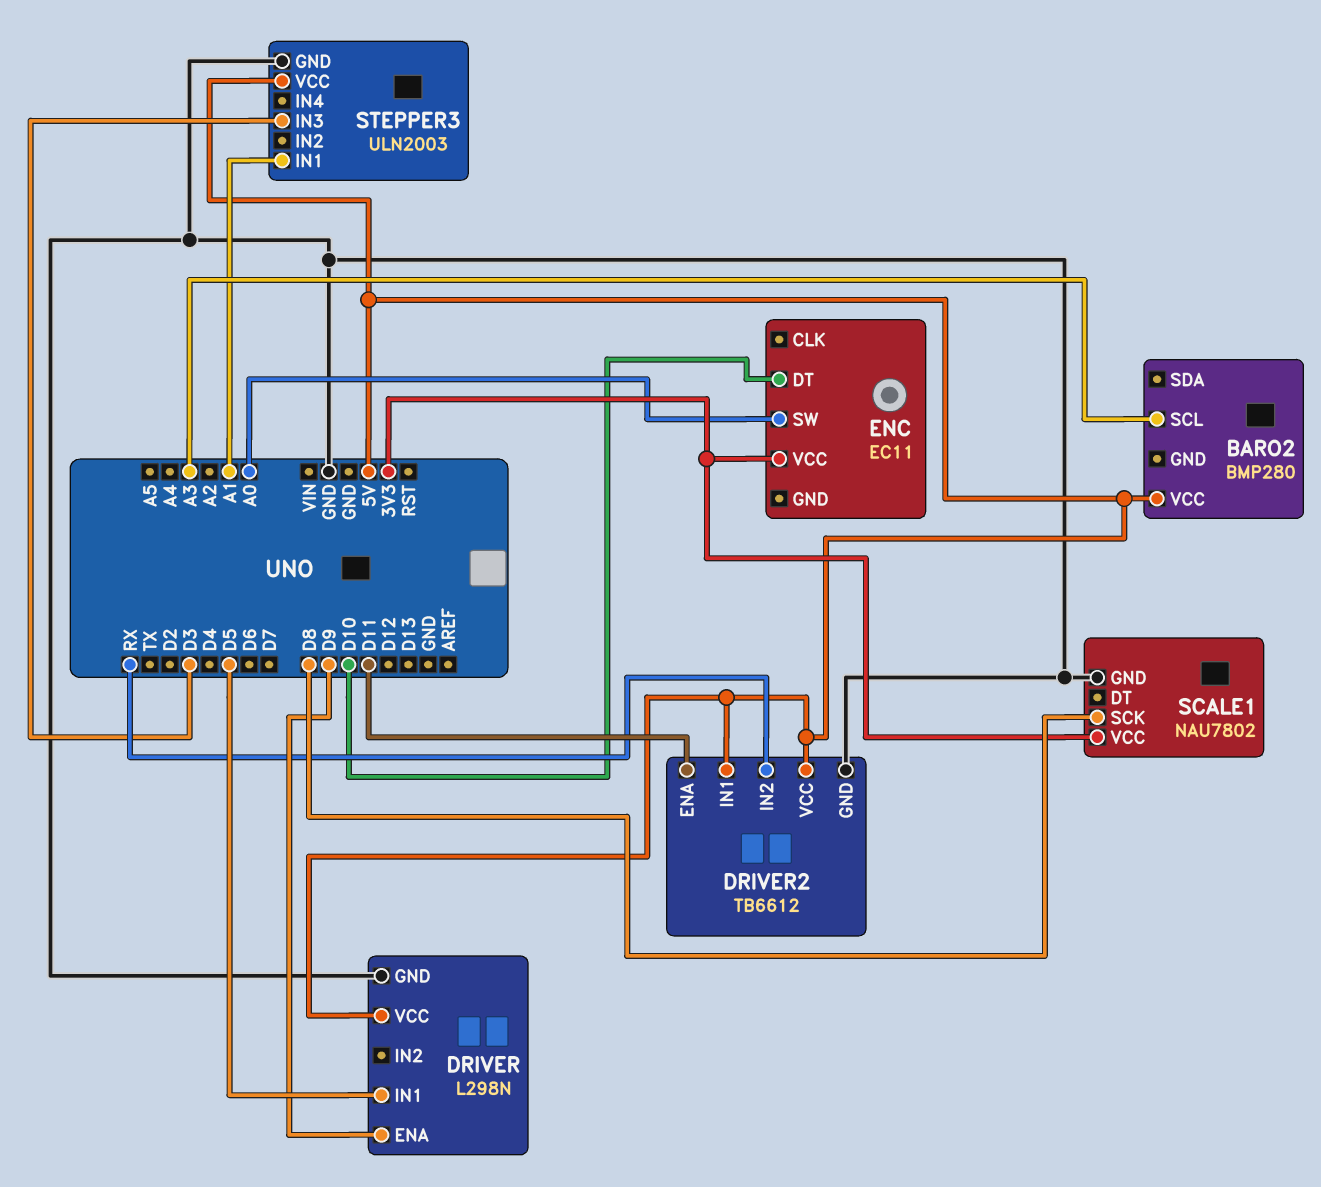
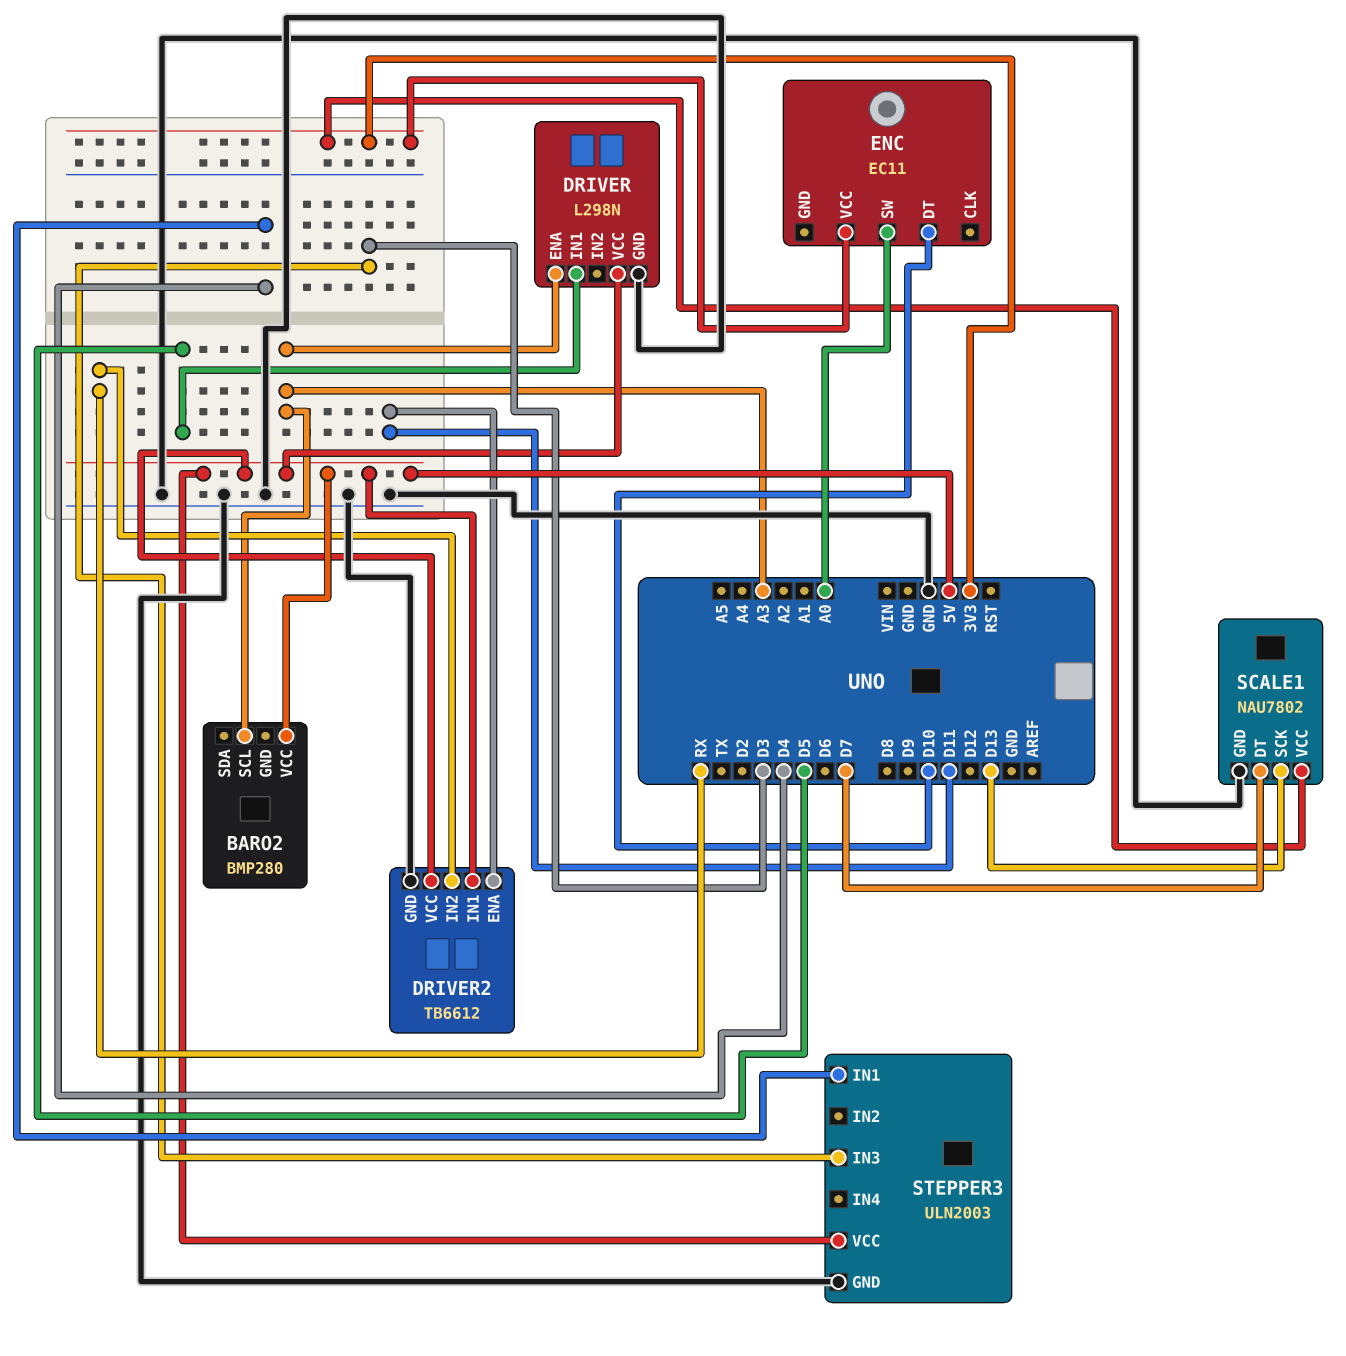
DRIVER pin ENA: D9 -> A3
SCALE1 pin DT: none -> D7
SCALE1 pin SCK: D8 -> D13
STEPPER3 pin IN1: A1 -> D4

